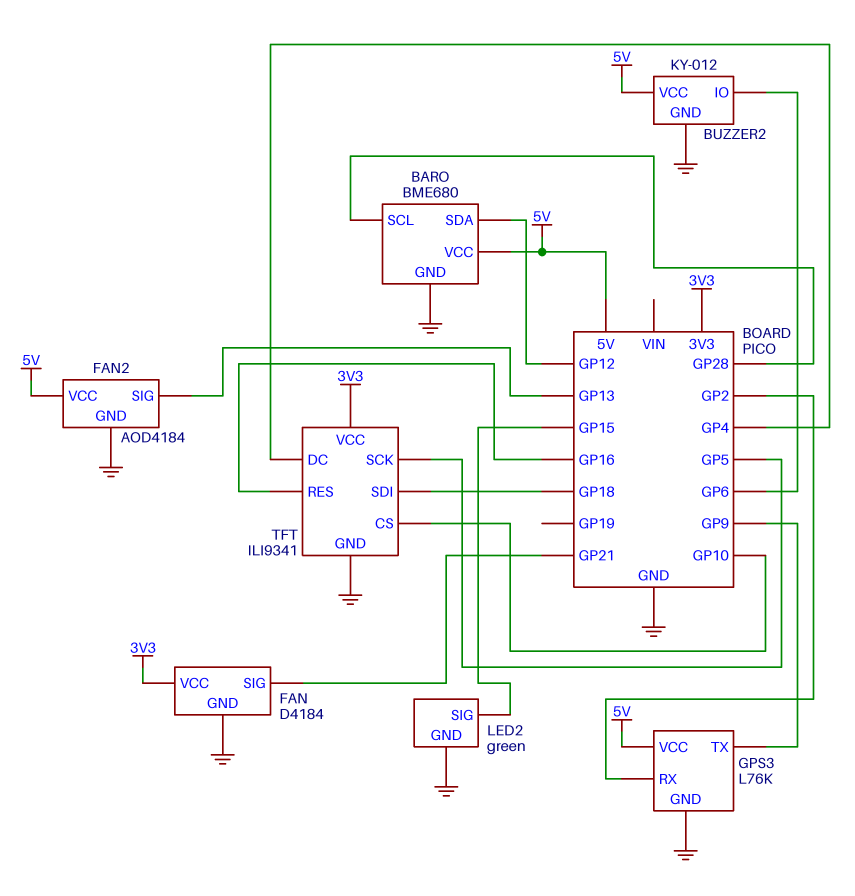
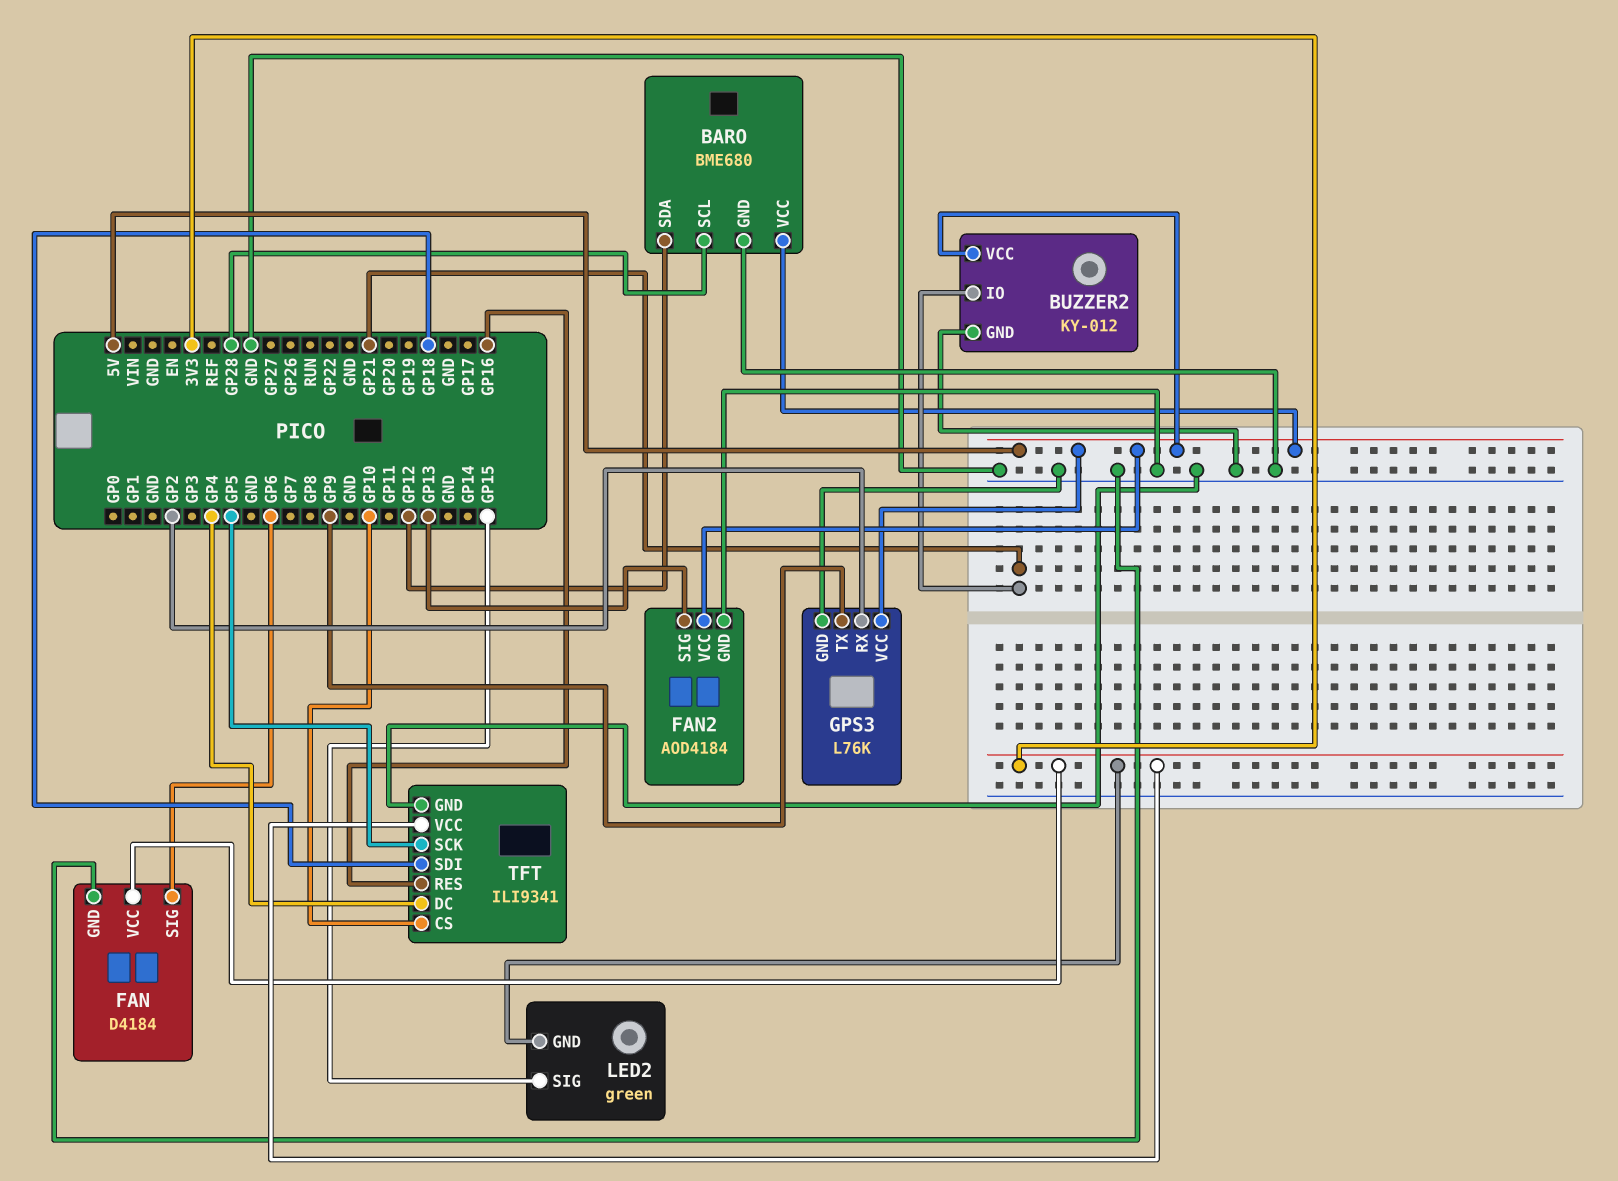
BUZZER2 pin IO: GP6 -> GP21
FAN pin SIG: GP21 -> GP6
LED2 pin GND: GND -> 3V3

